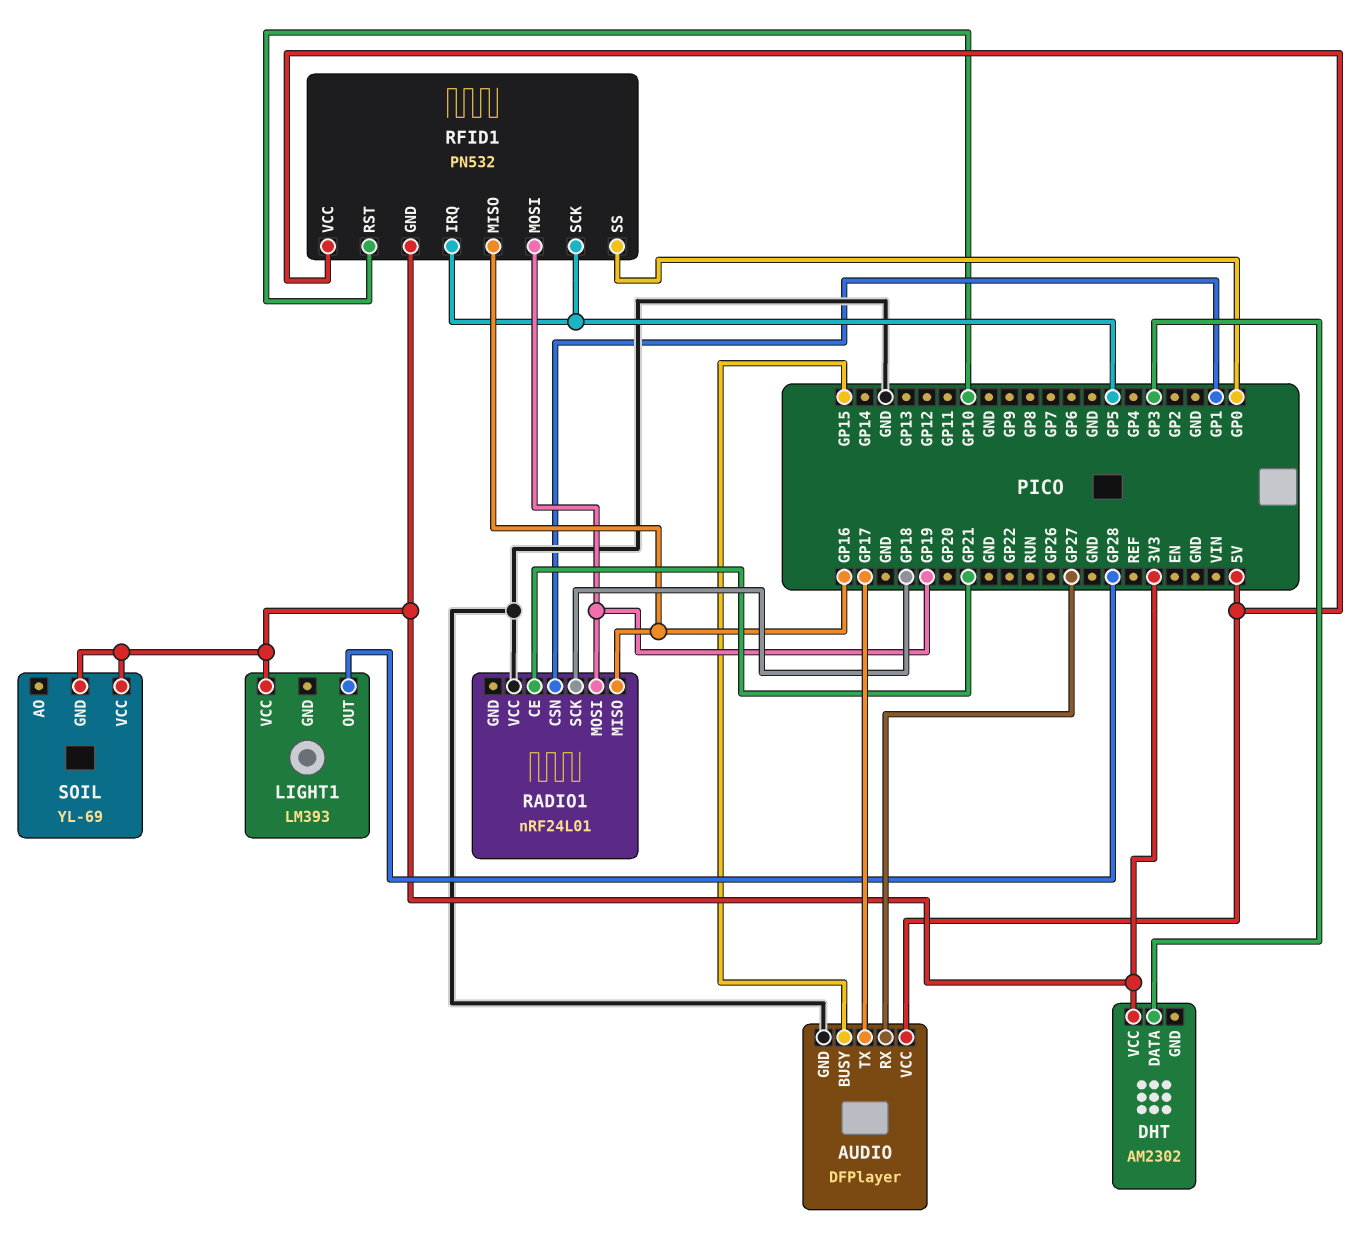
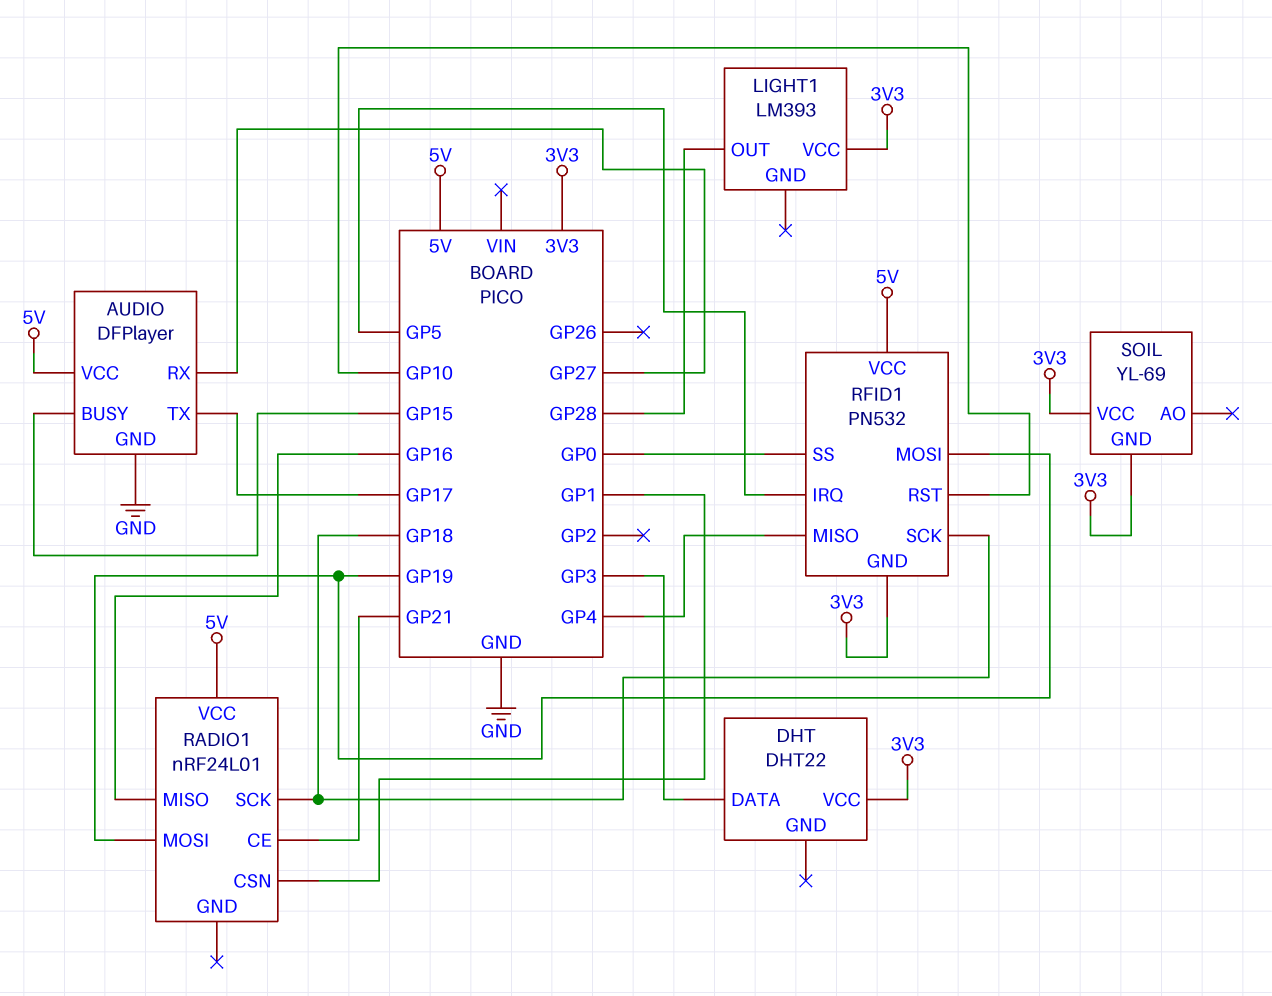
DHT: AM2302 -> DHT22
RADIO1 pin VCC: GND -> 5V
RFID1 pin MISO: GP16 -> GP4
RFID1 pin SCK: GP5 -> GP18

